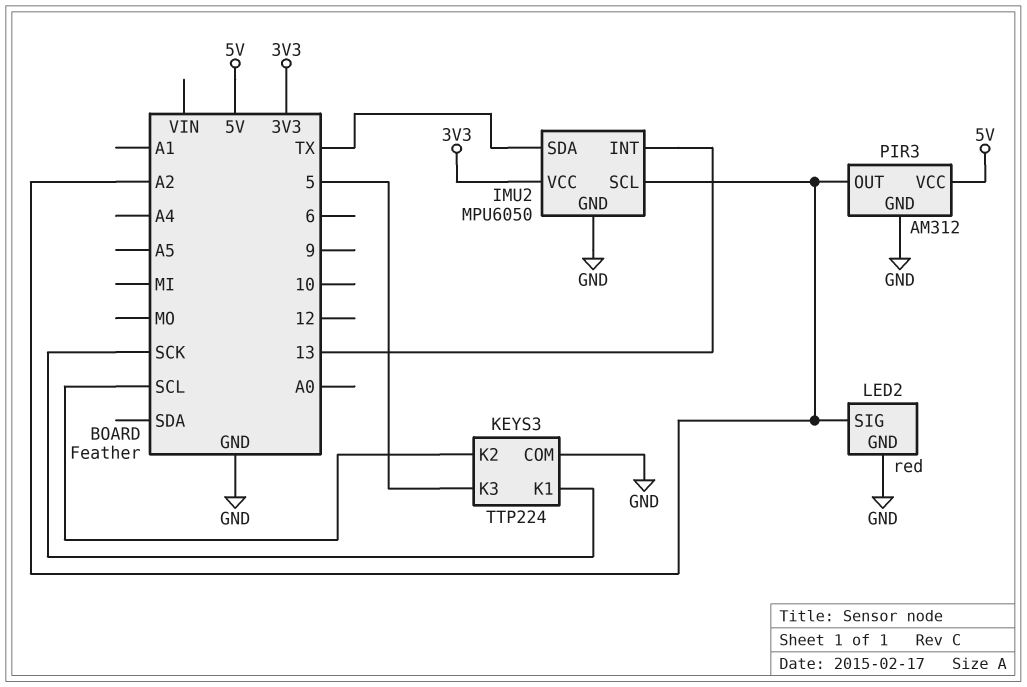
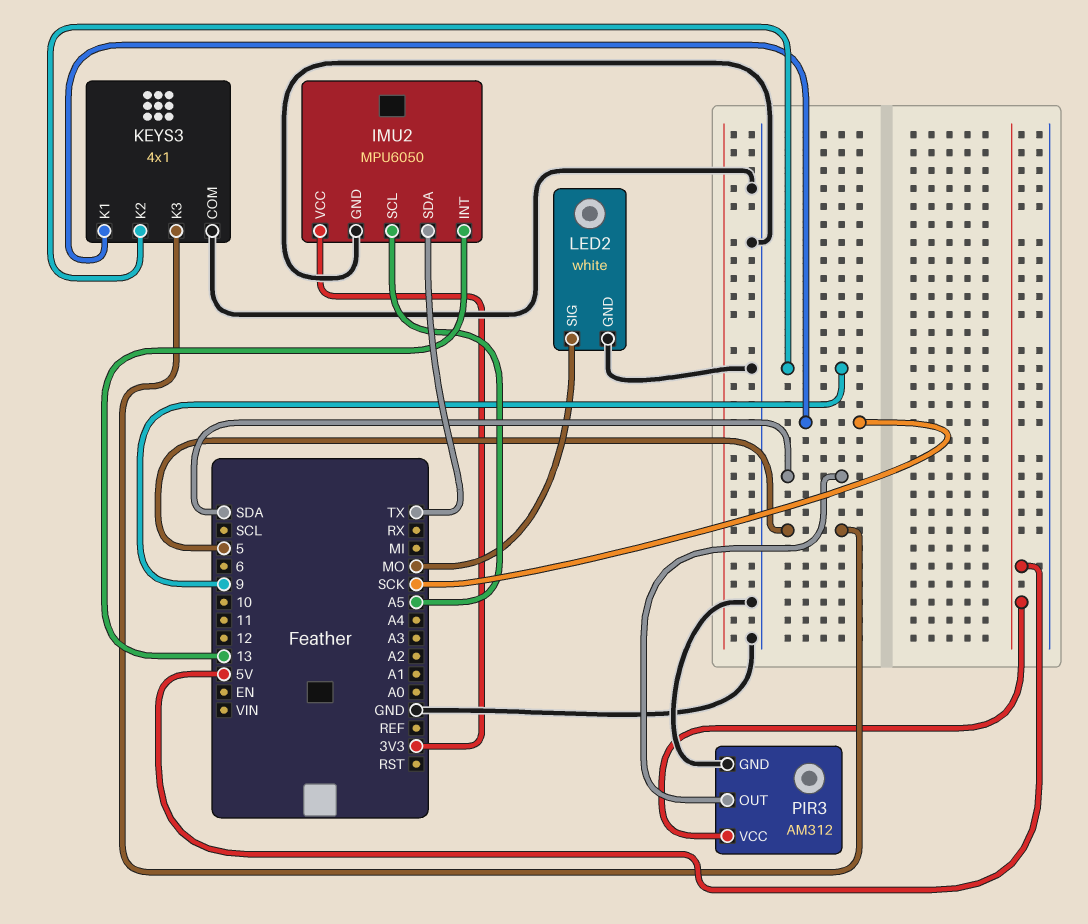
IMU2 pin SCL: A2 -> A5
KEYS3: TTP224 -> 4x1
KEYS3 pin K2: SCL -> 9
LED2: red -> white
LED2 pin SIG: A2 -> MO
PIR3 pin OUT: A2 -> SDA

